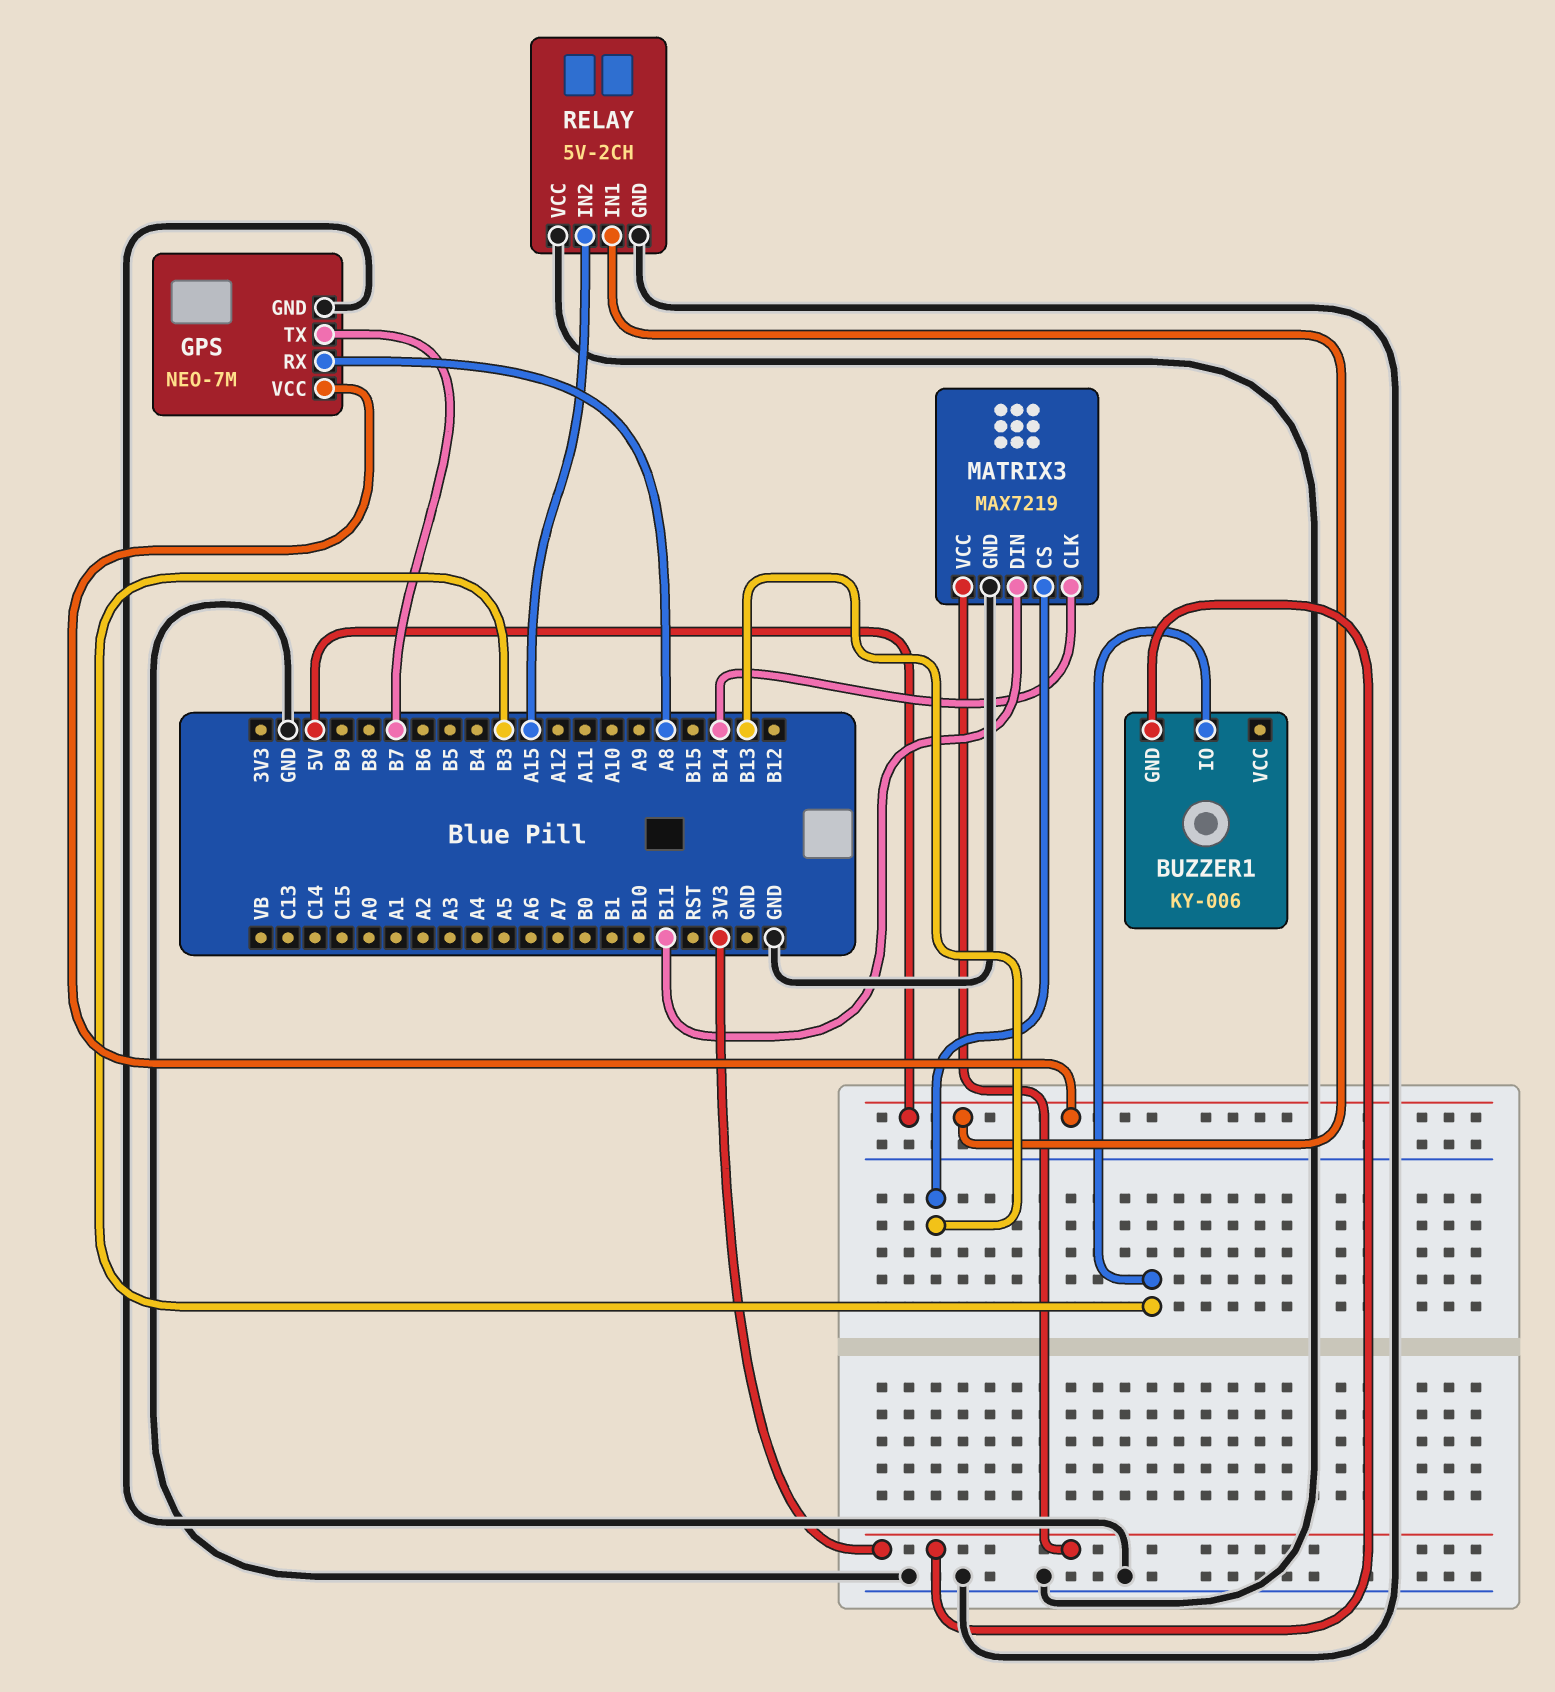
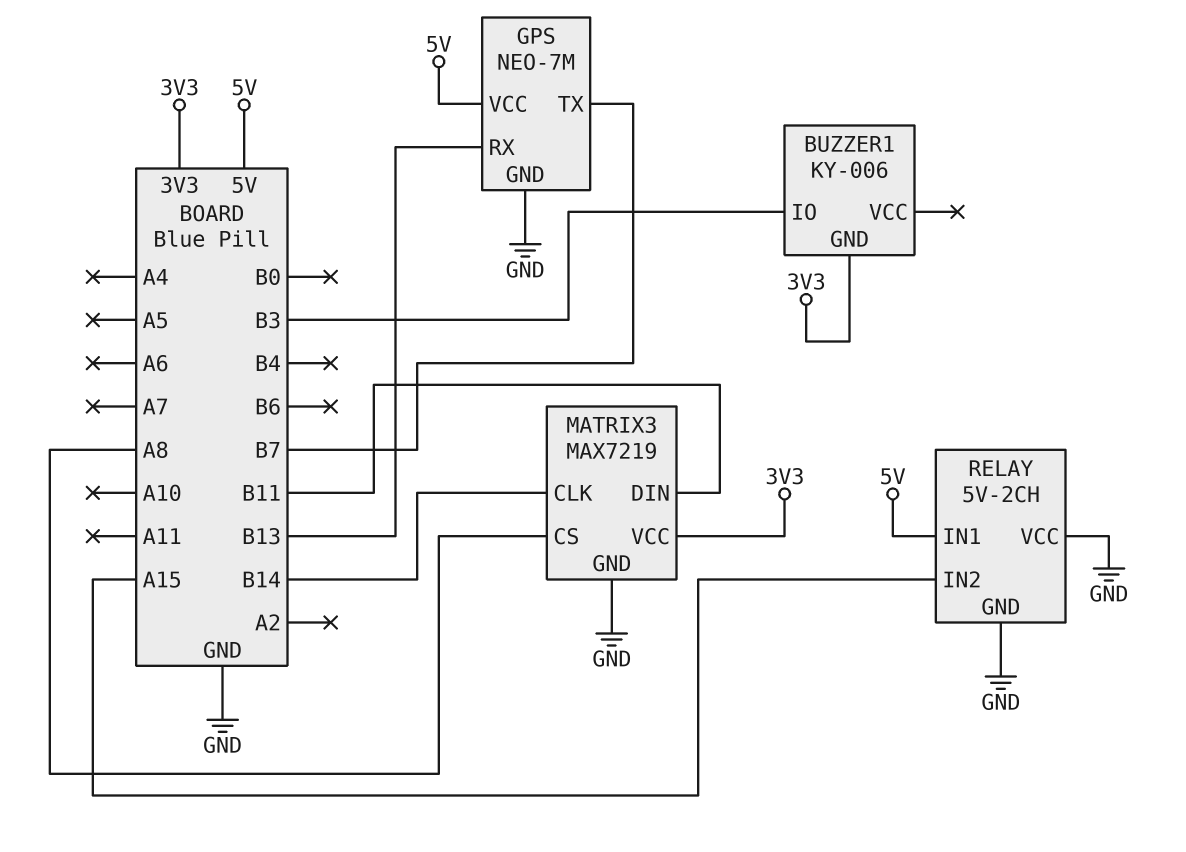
GPS pin RX: A8 -> B13
MATRIX3 pin CS: B13 -> A8

